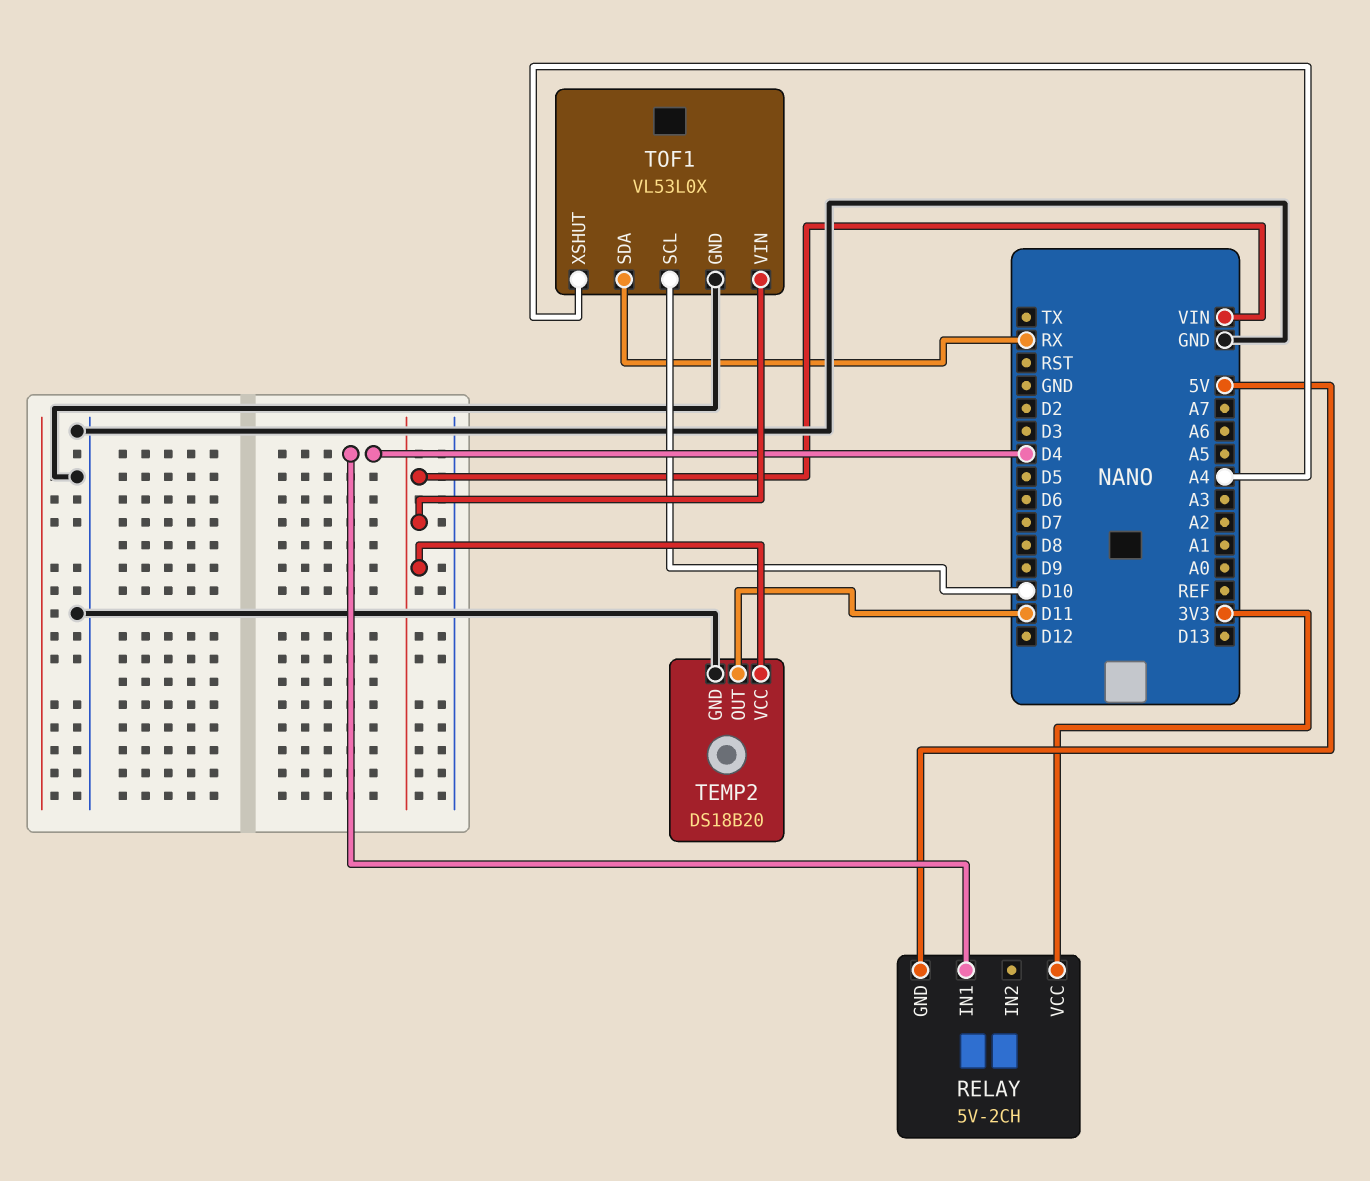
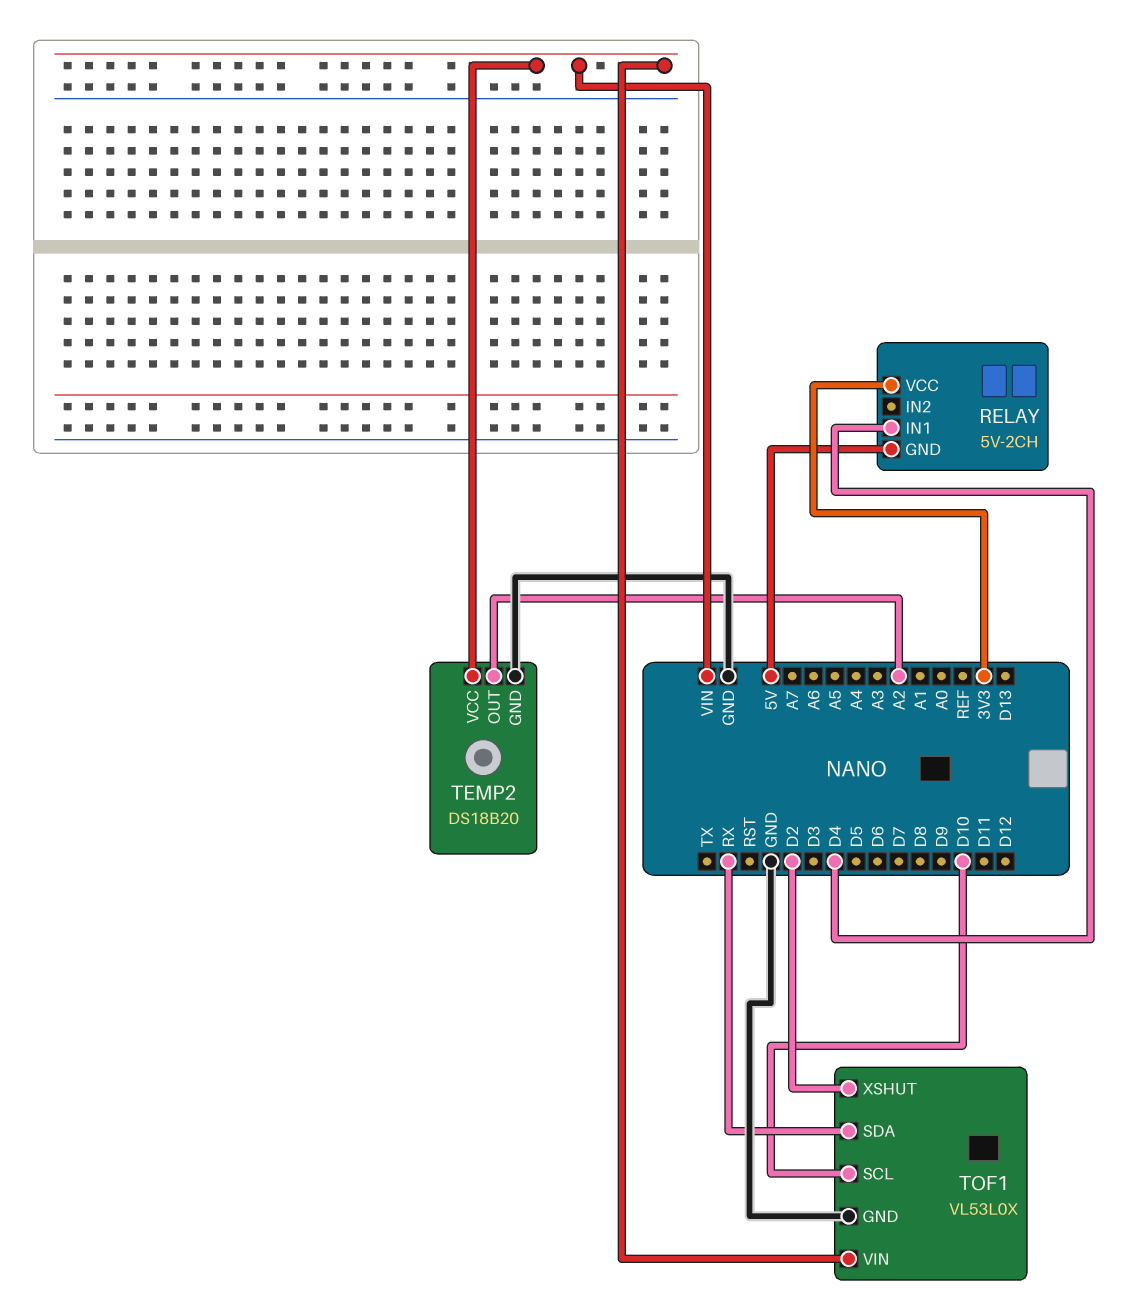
TEMP2 pin OUT: D11 -> A2
TOF1 pin XSHUT: A4 -> D2

